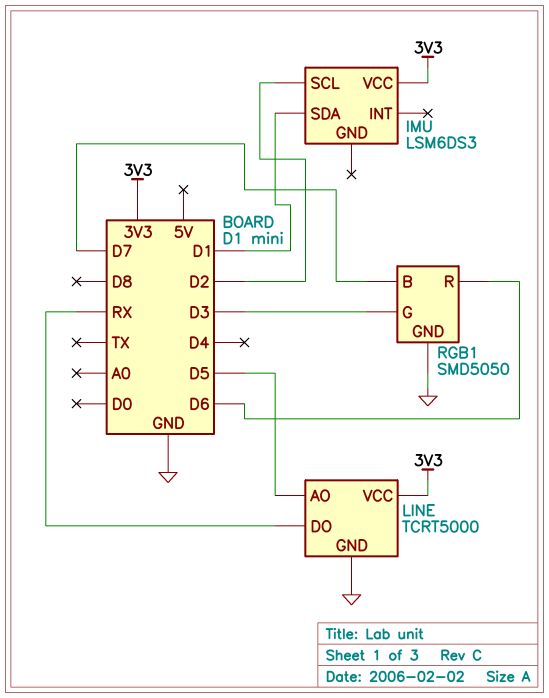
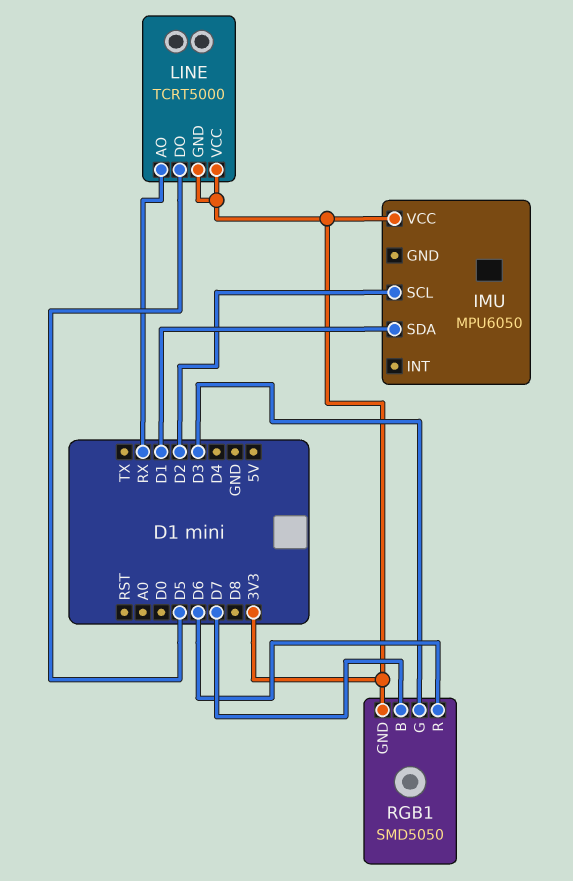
IMU: LSM6DS3 -> MPU6050
LINE pin AO: D5 -> RX
LINE pin DO: RX -> D5
LINE pin GND: GND -> 3V3
RGB1 pin GND: GND -> 3V3

